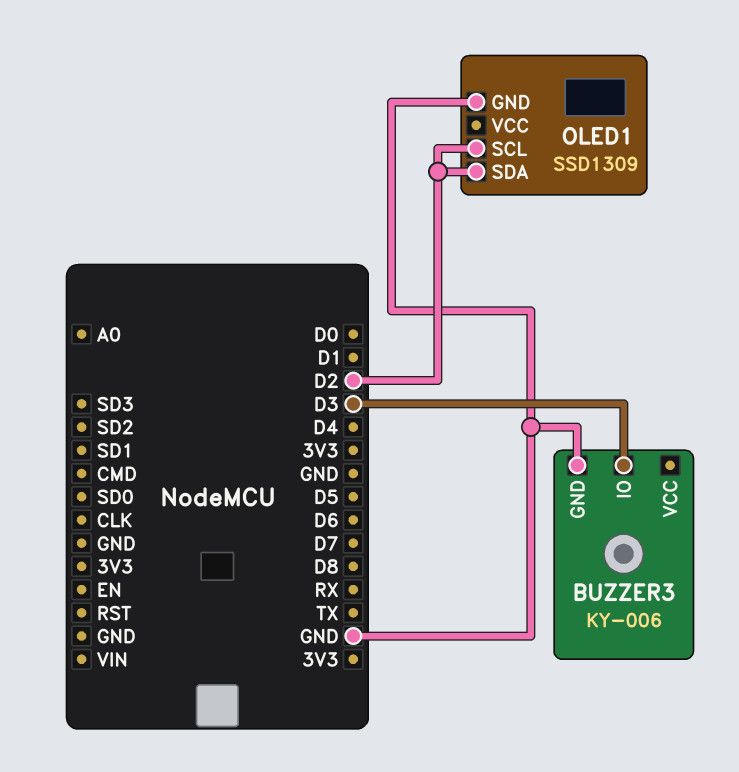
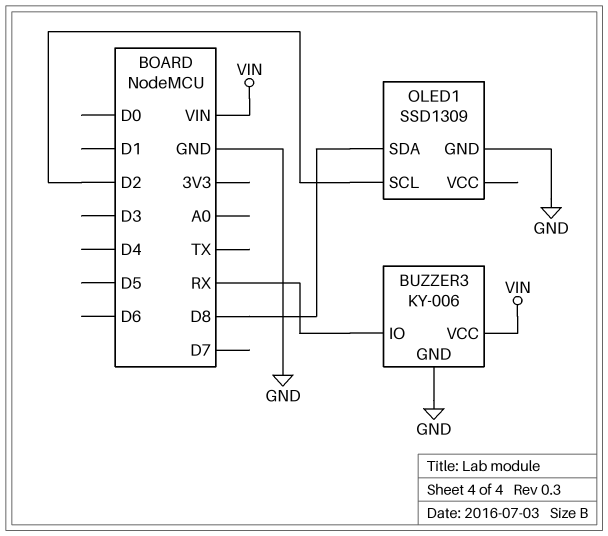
BUZZER3 pin IO: D3 -> RX
BUZZER3 pin VCC: none -> VIN
OLED1 pin SDA: D2 -> D8

